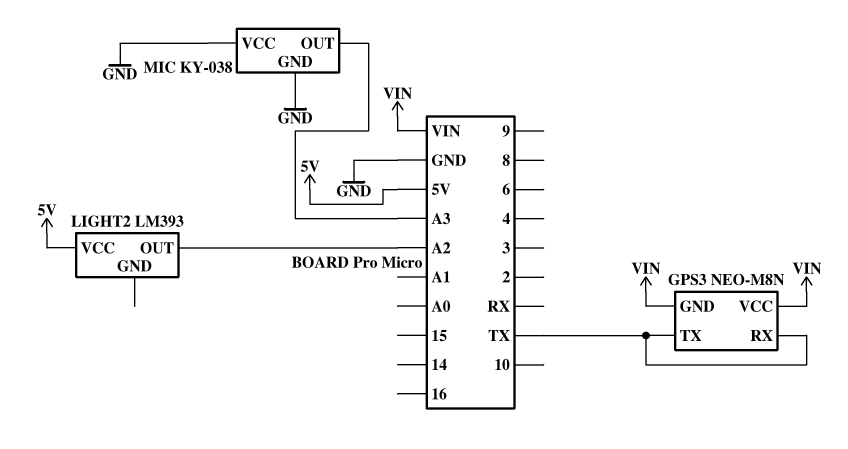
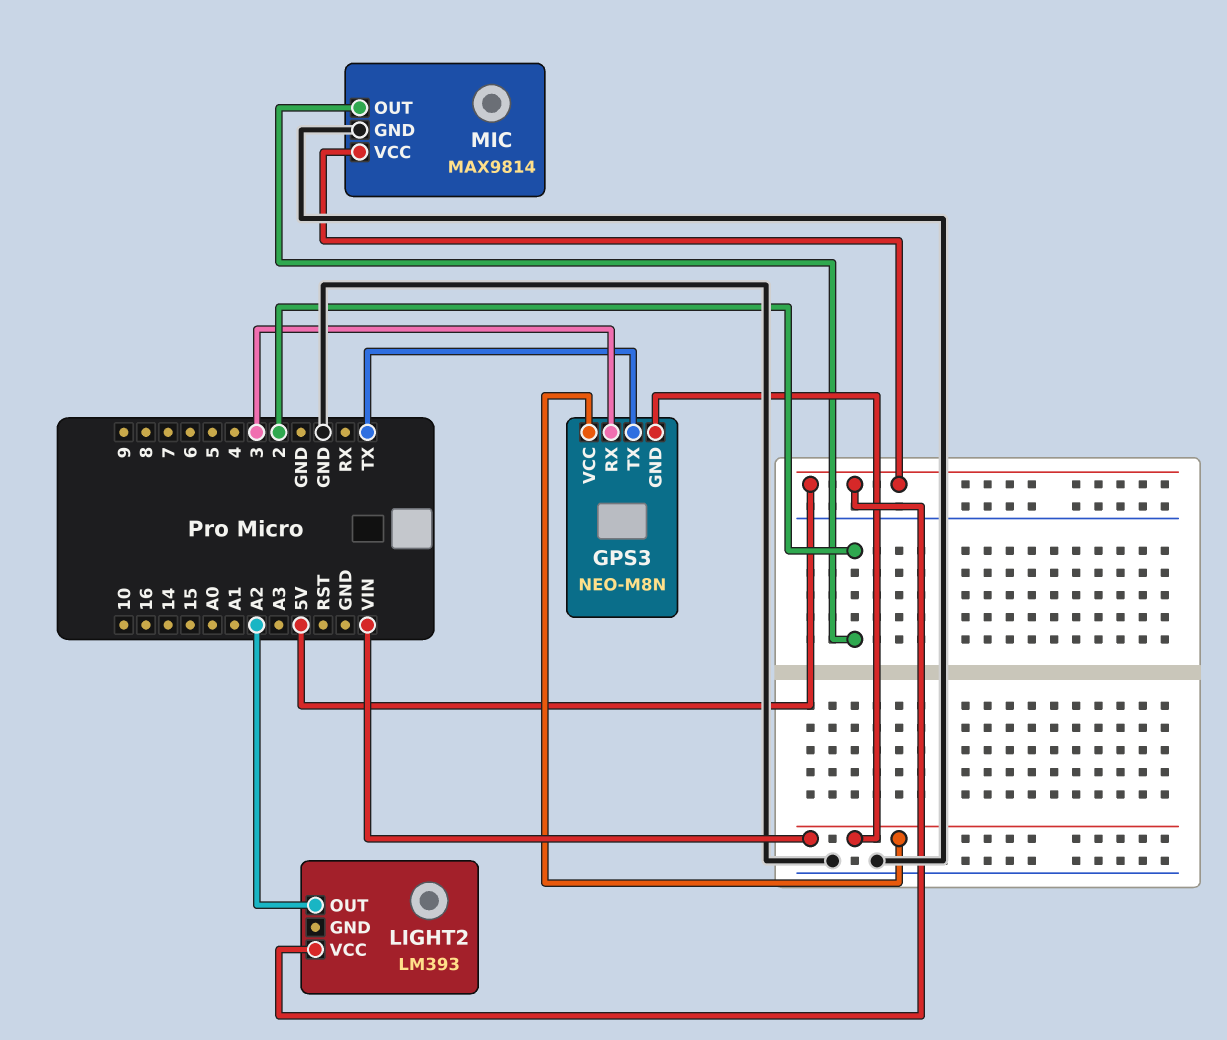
GPS3 pin RX: TX -> 3
MIC: KY-038 -> MAX9814
MIC pin OUT: A3 -> 2
MIC pin VCC: GND -> 5V

